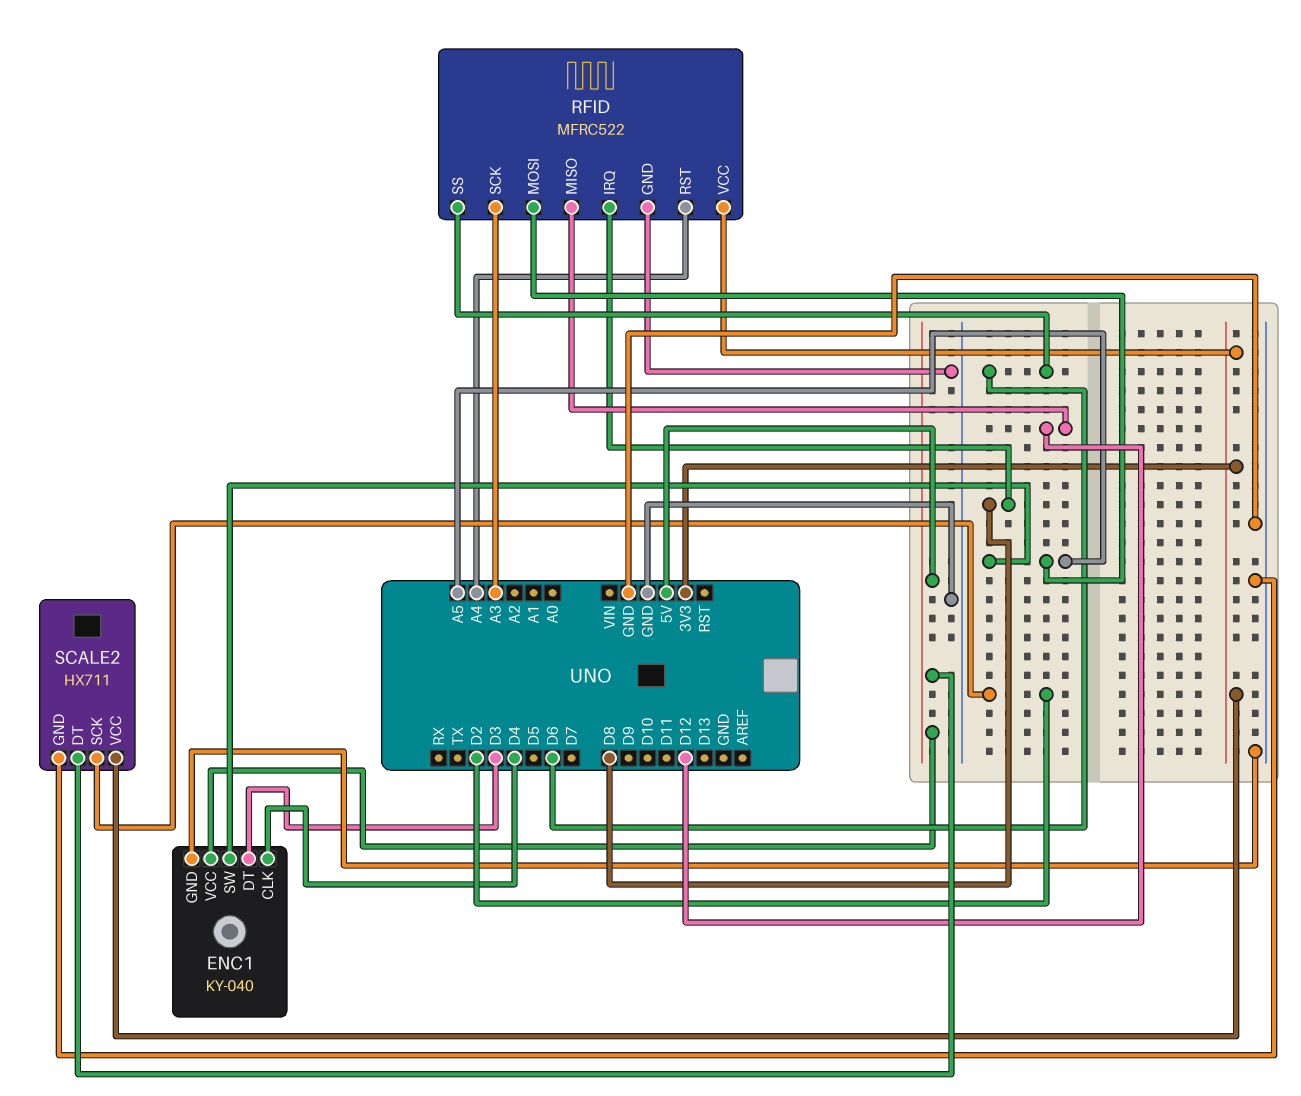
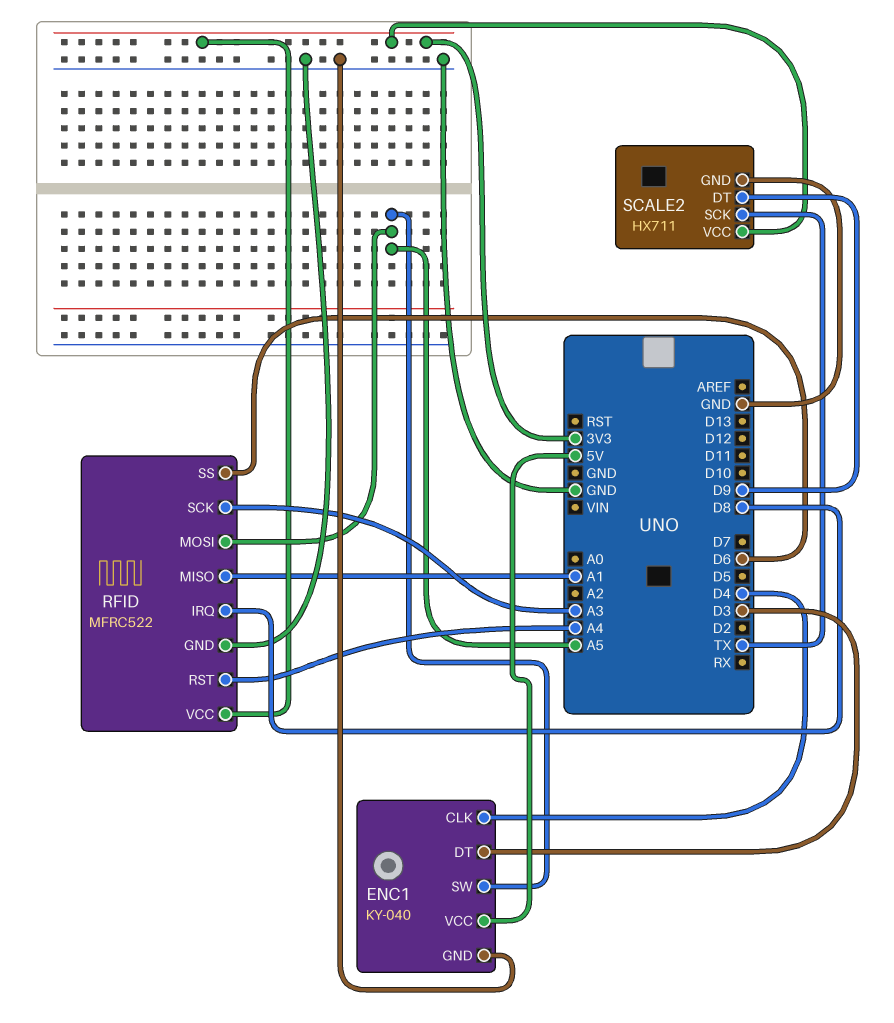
RFID pin MISO: D12 -> A1
SCALE2 pin DT: 5V -> D9
SCALE2 pin SCK: D2 -> TX

